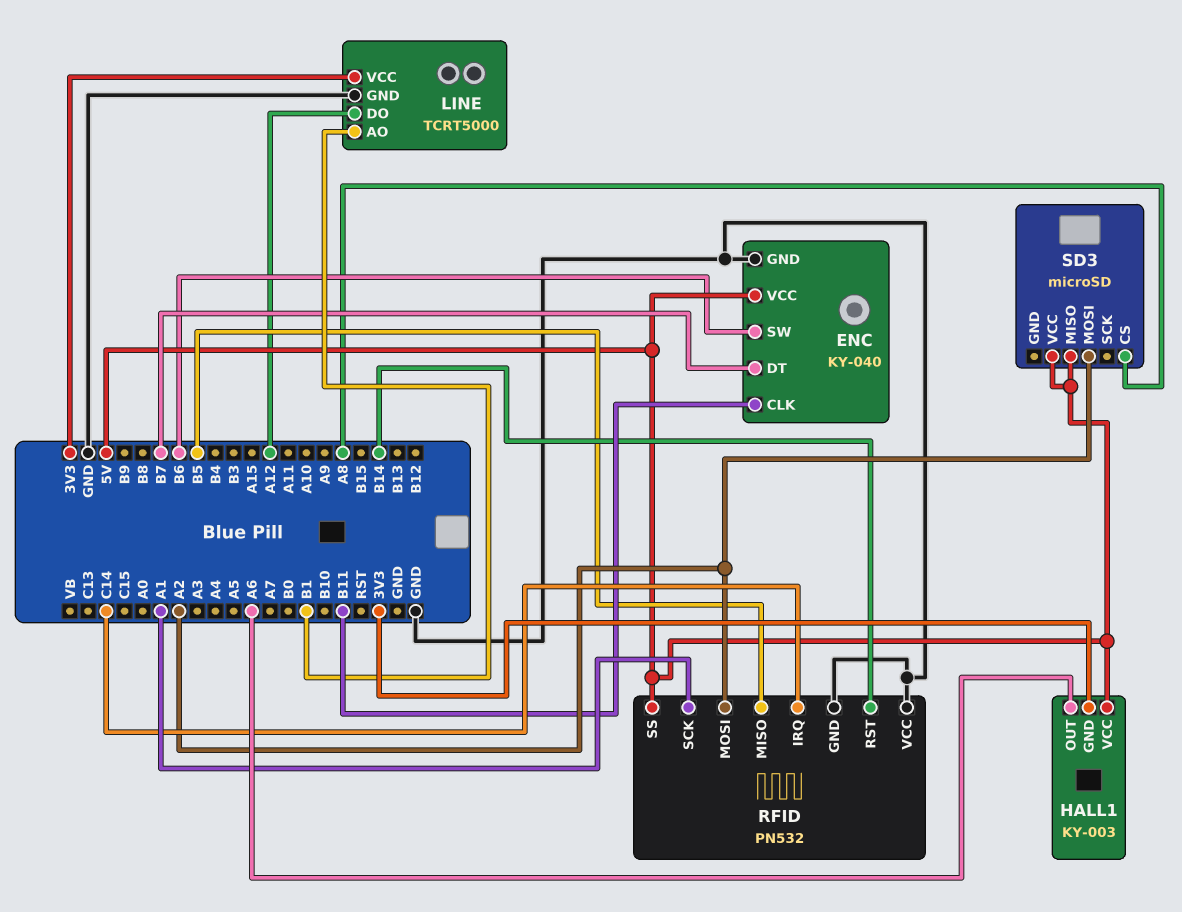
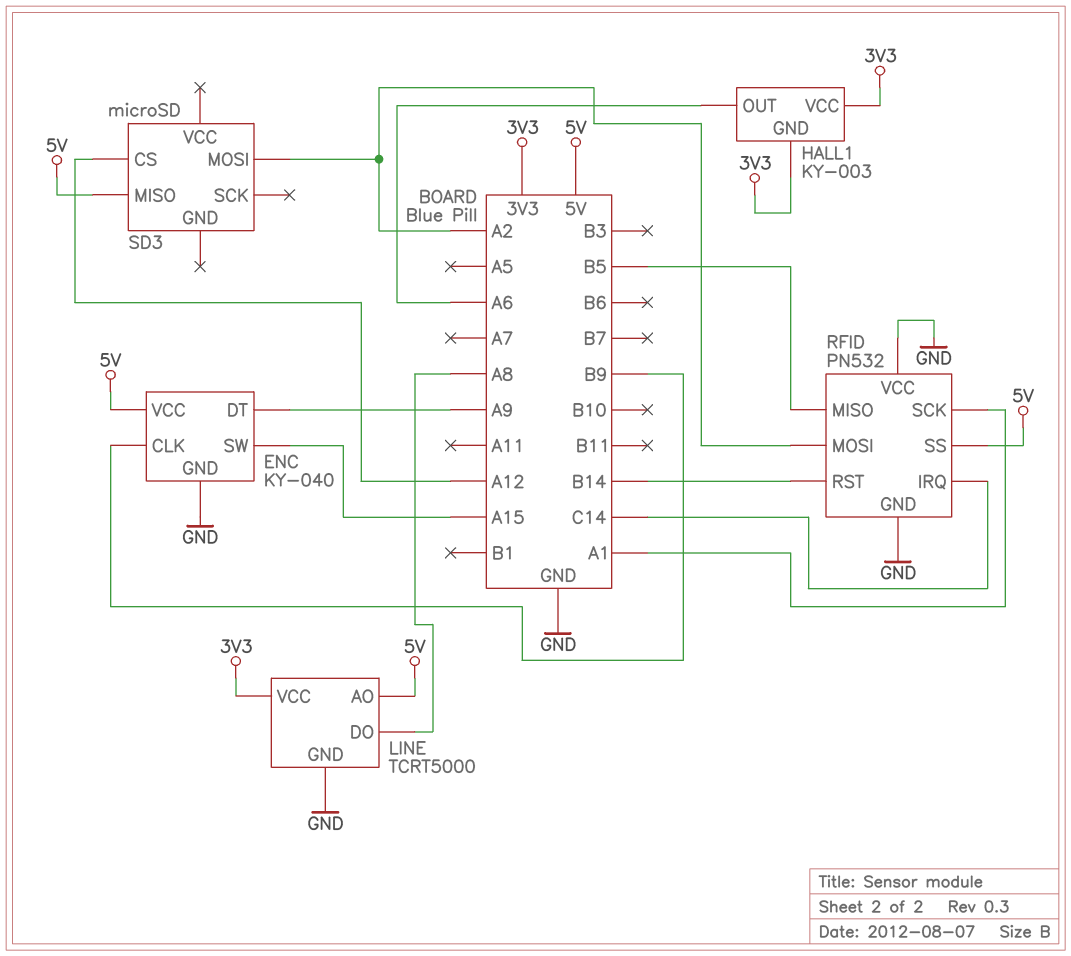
ENC pin CLK: B11 -> B9
ENC pin DT: B7 -> A9
ENC pin SW: B6 -> A15
HALL1 pin VCC: 5V -> 3V3
LINE pin AO: B1 -> 5V
LINE pin DO: A12 -> A8
SD3 pin CS: A8 -> A12
SD3 pin VCC: 5V -> none

